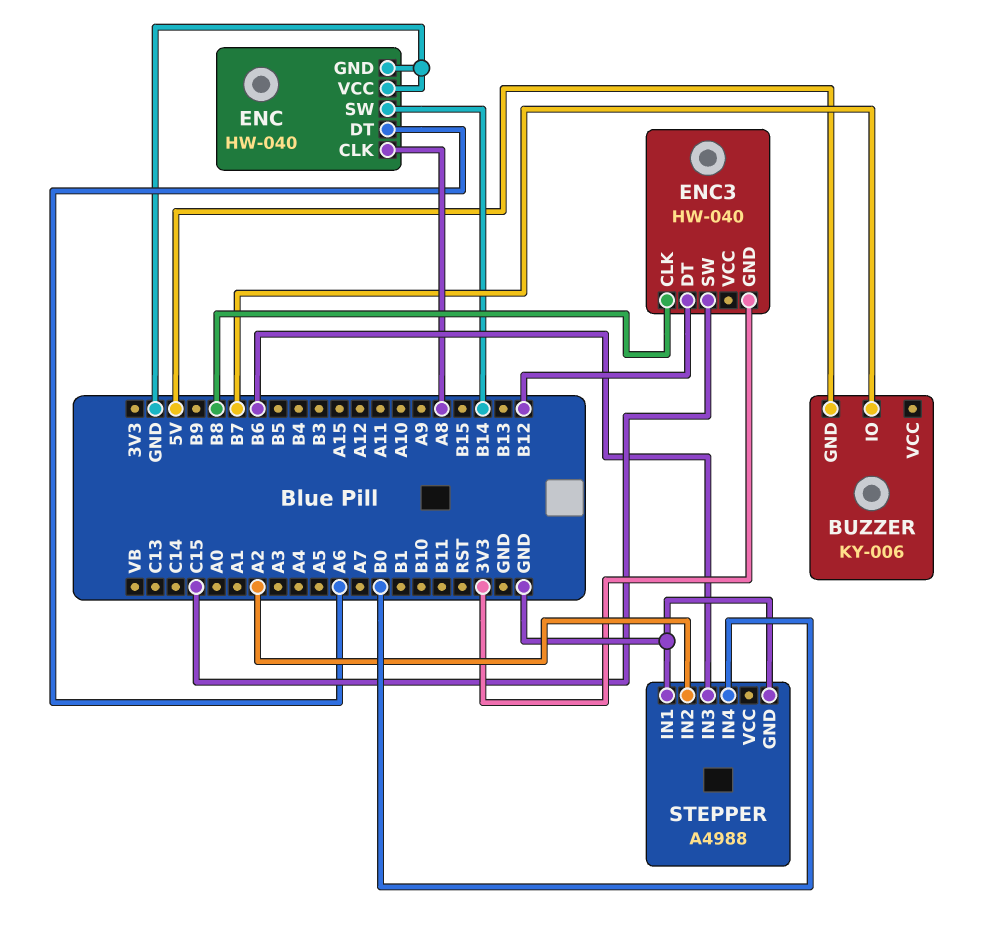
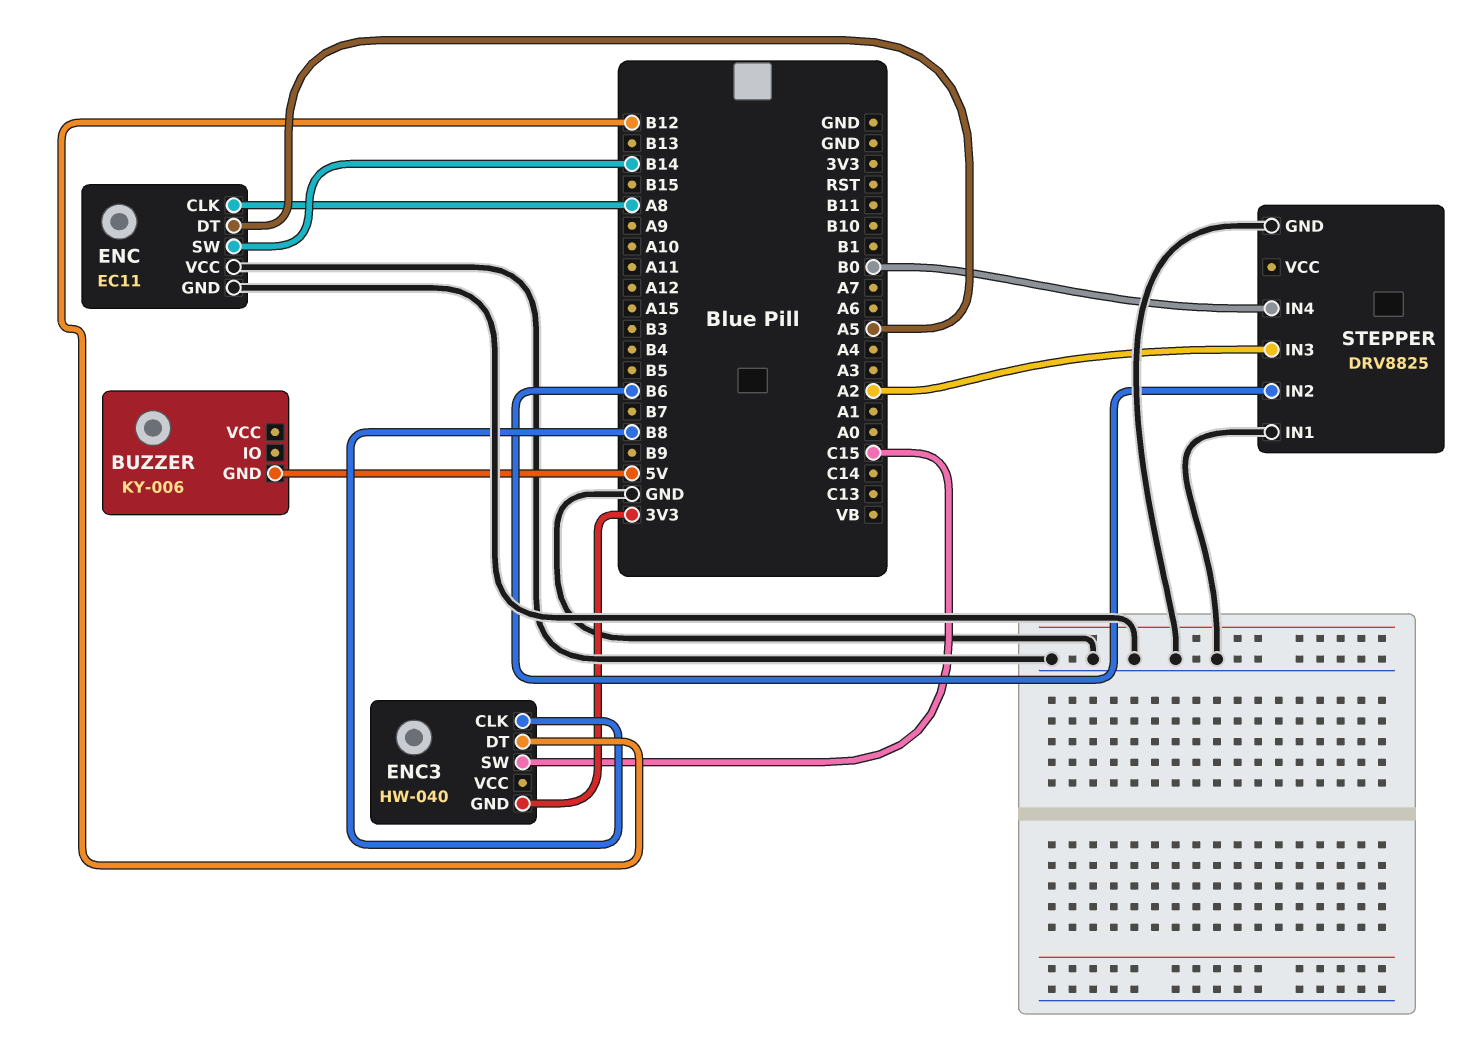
BUZZER pin IO: B7 -> none
ENC: HW-040 -> EC11
ENC pin DT: A6 -> A5
STEPPER: A4988 -> DRV8825
STEPPER pin IN2: A2 -> B6
STEPPER pin IN3: B6 -> A2

